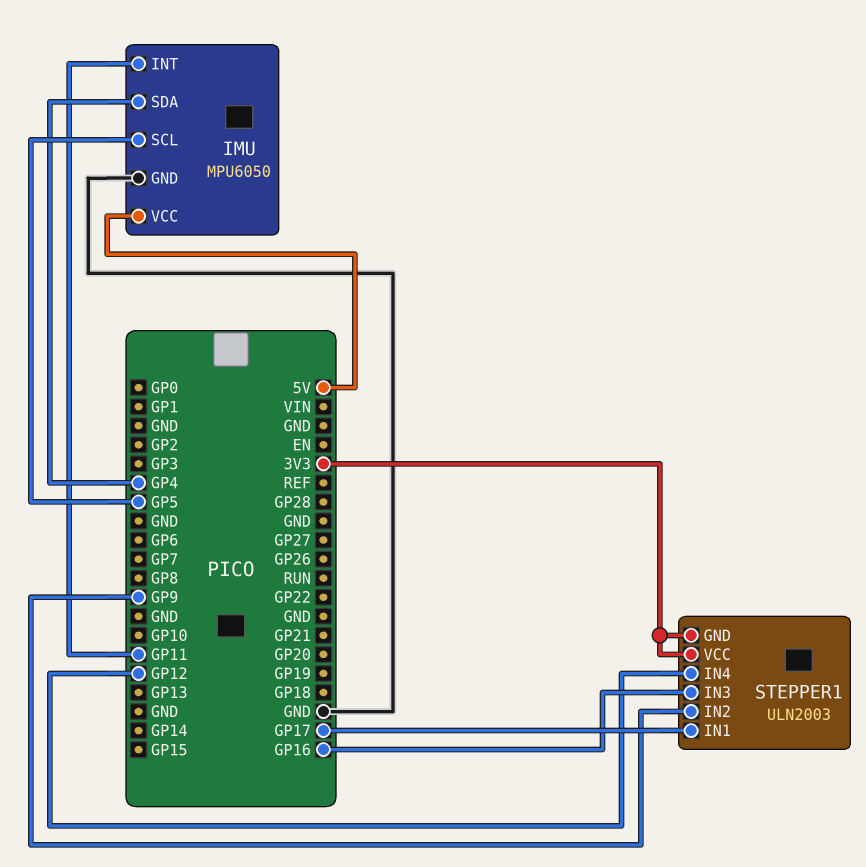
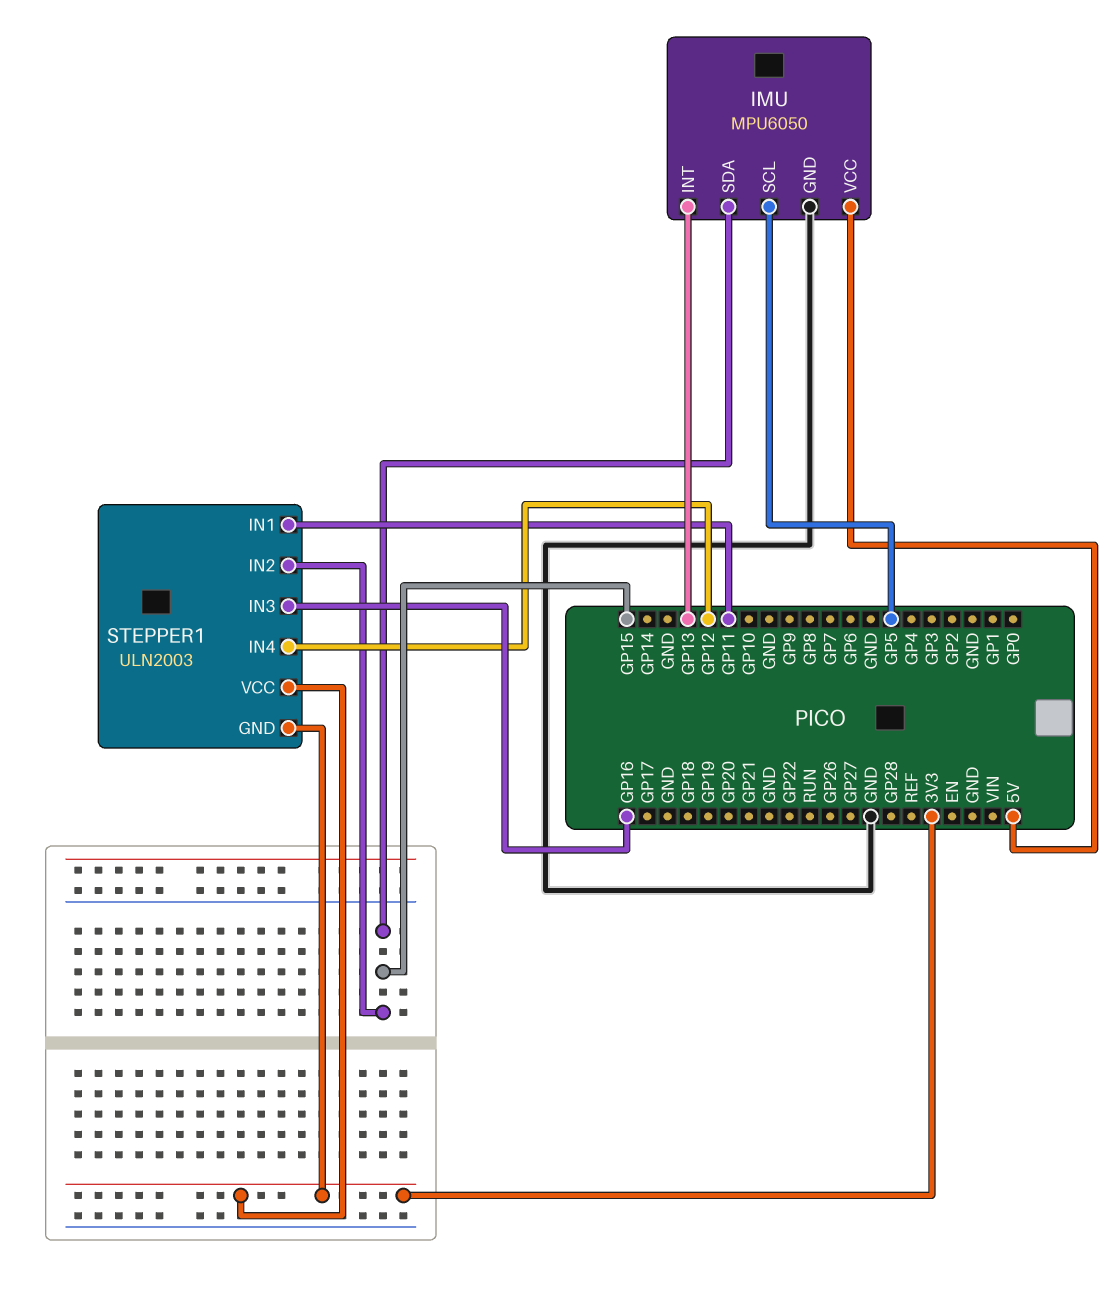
IMU pin INT: GP11 -> GP13
IMU pin SDA: GP4 -> GP15
STEPPER1 pin IN1: GP17 -> GP11
STEPPER1 pin IN2: GP9 -> GP15

